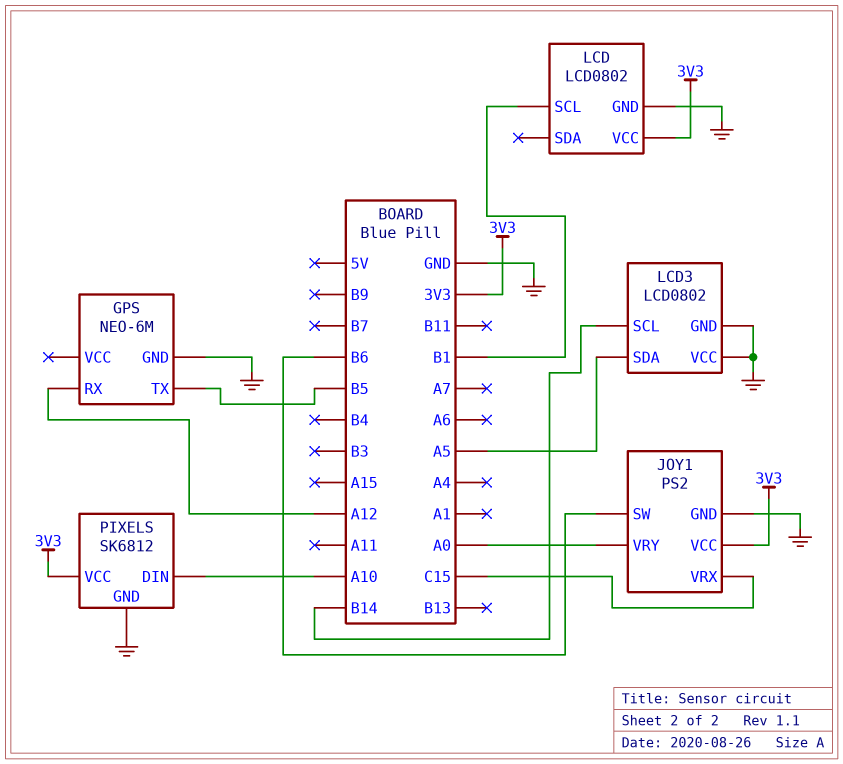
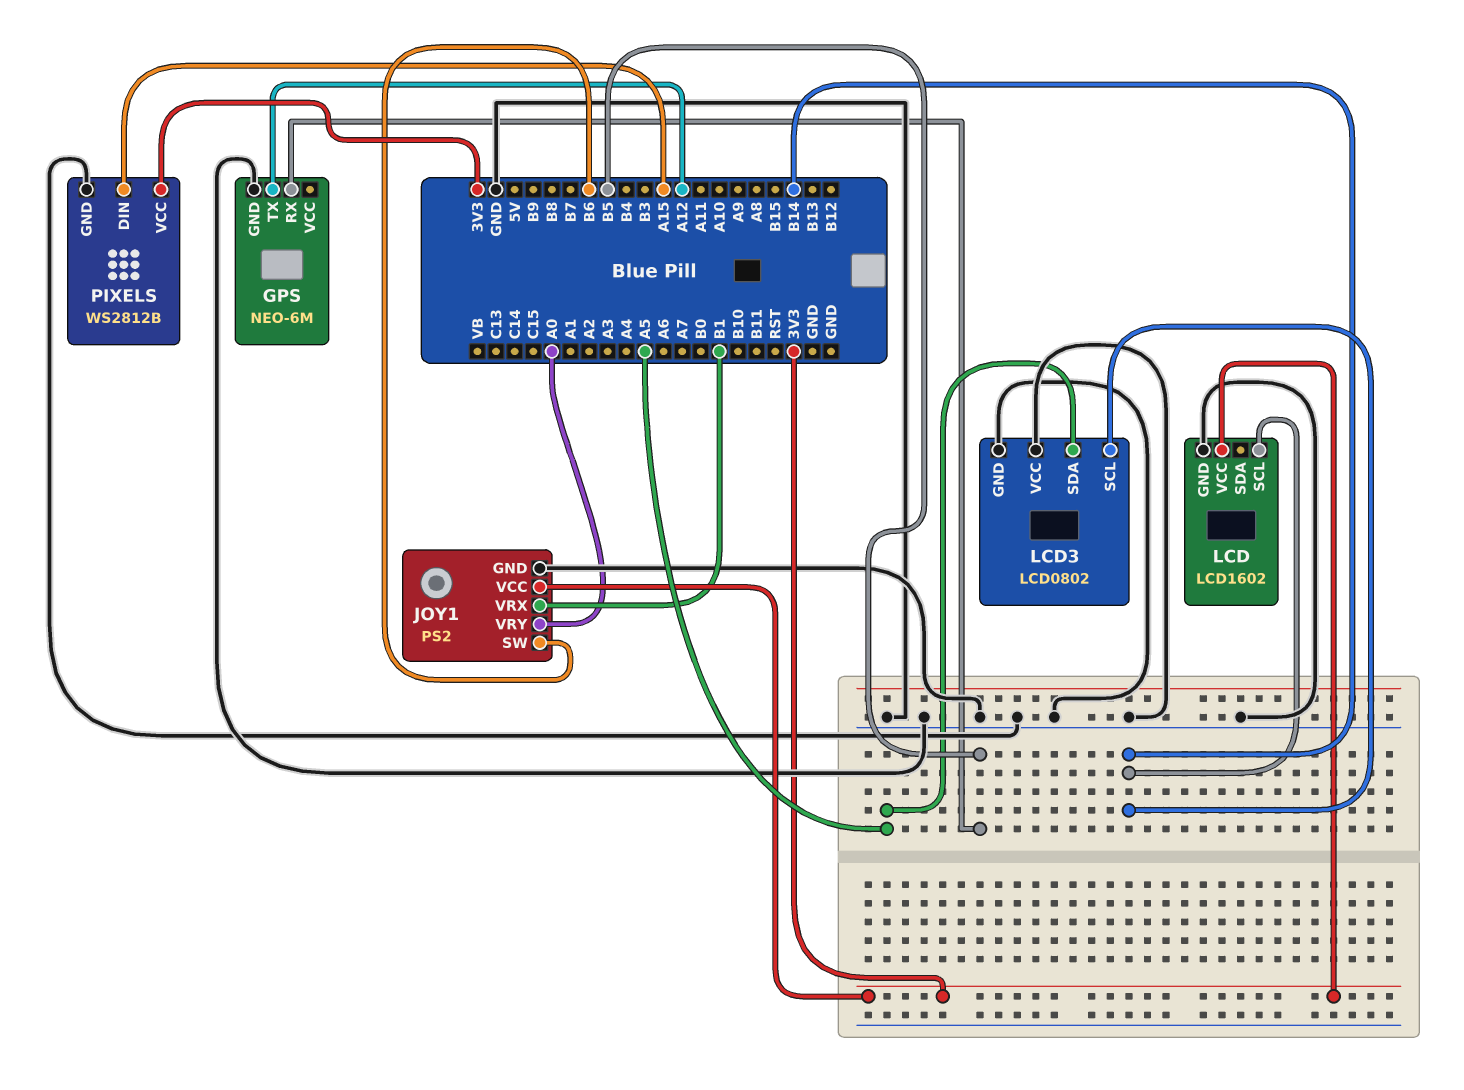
GPS pin RX: A12 -> B5
GPS pin TX: B5 -> A12
JOY1 pin VRX: C15 -> B1
LCD: LCD0802 -> LCD1602
LCD pin SCL: B1 -> B14
PIXELS: SK6812 -> WS2812B
PIXELS pin DIN: A10 -> A15

